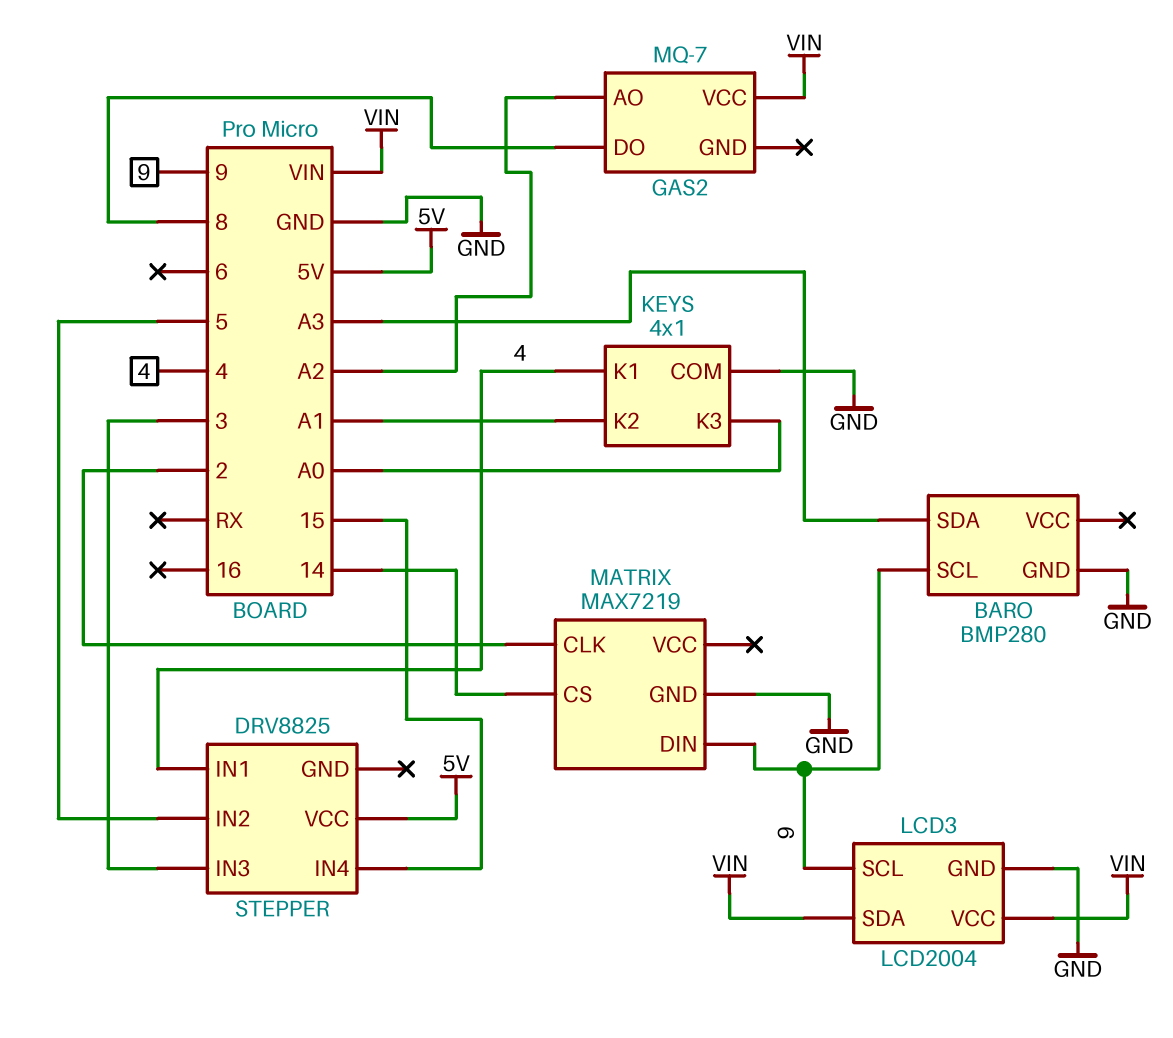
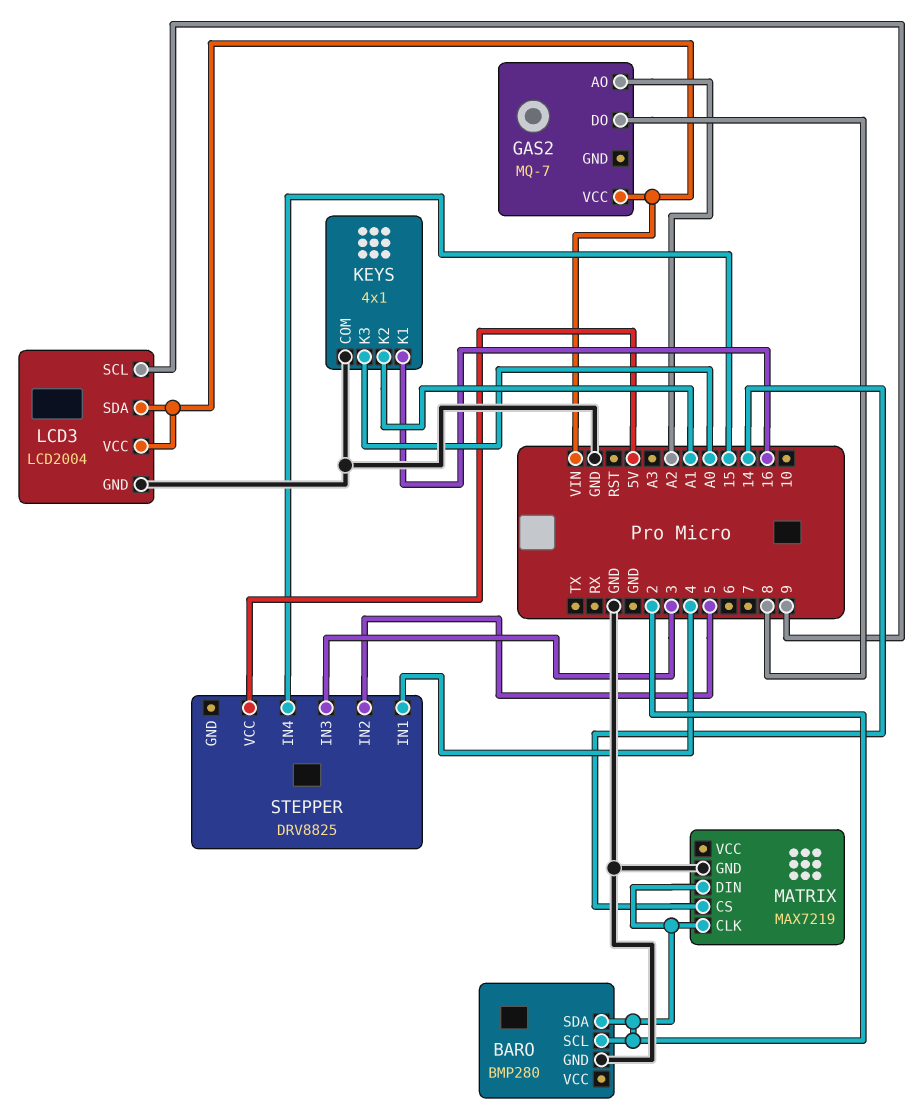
BARO pin SCL: 9 -> 2
BARO pin SDA: A3 -> 2
KEYS pin K1: 4 -> 16
MATRIX pin DIN: 9 -> 2

